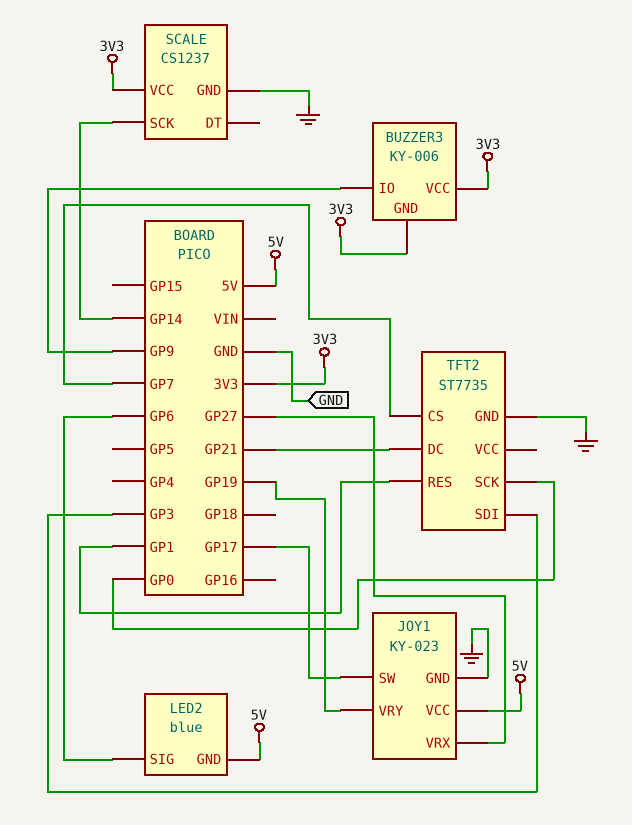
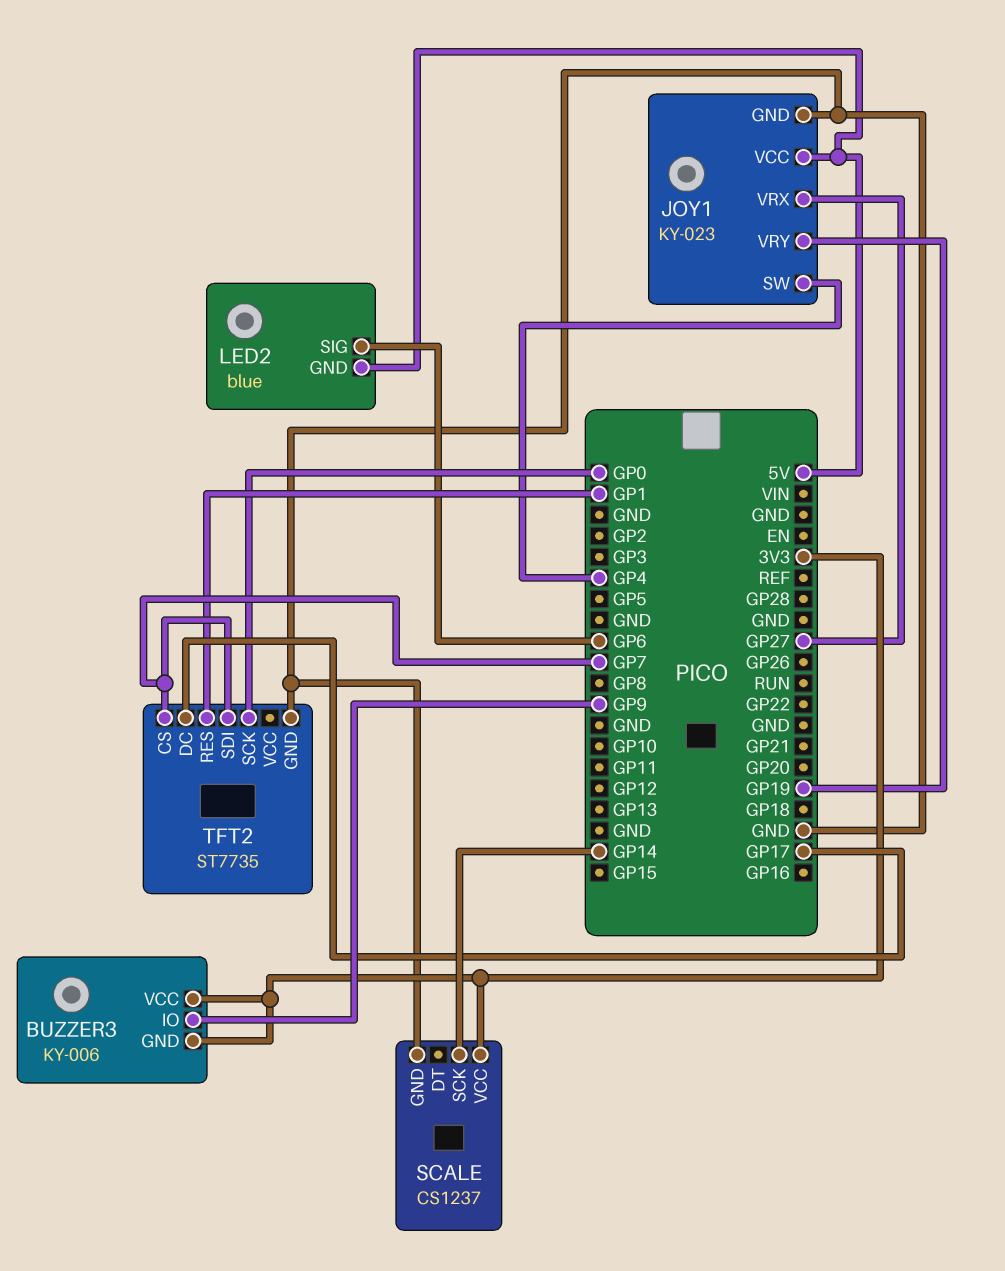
JOY1 pin SW: GP17 -> GP4
TFT2 pin DC: GP21 -> GP17
TFT2 pin SDI: GP3 -> GP7

